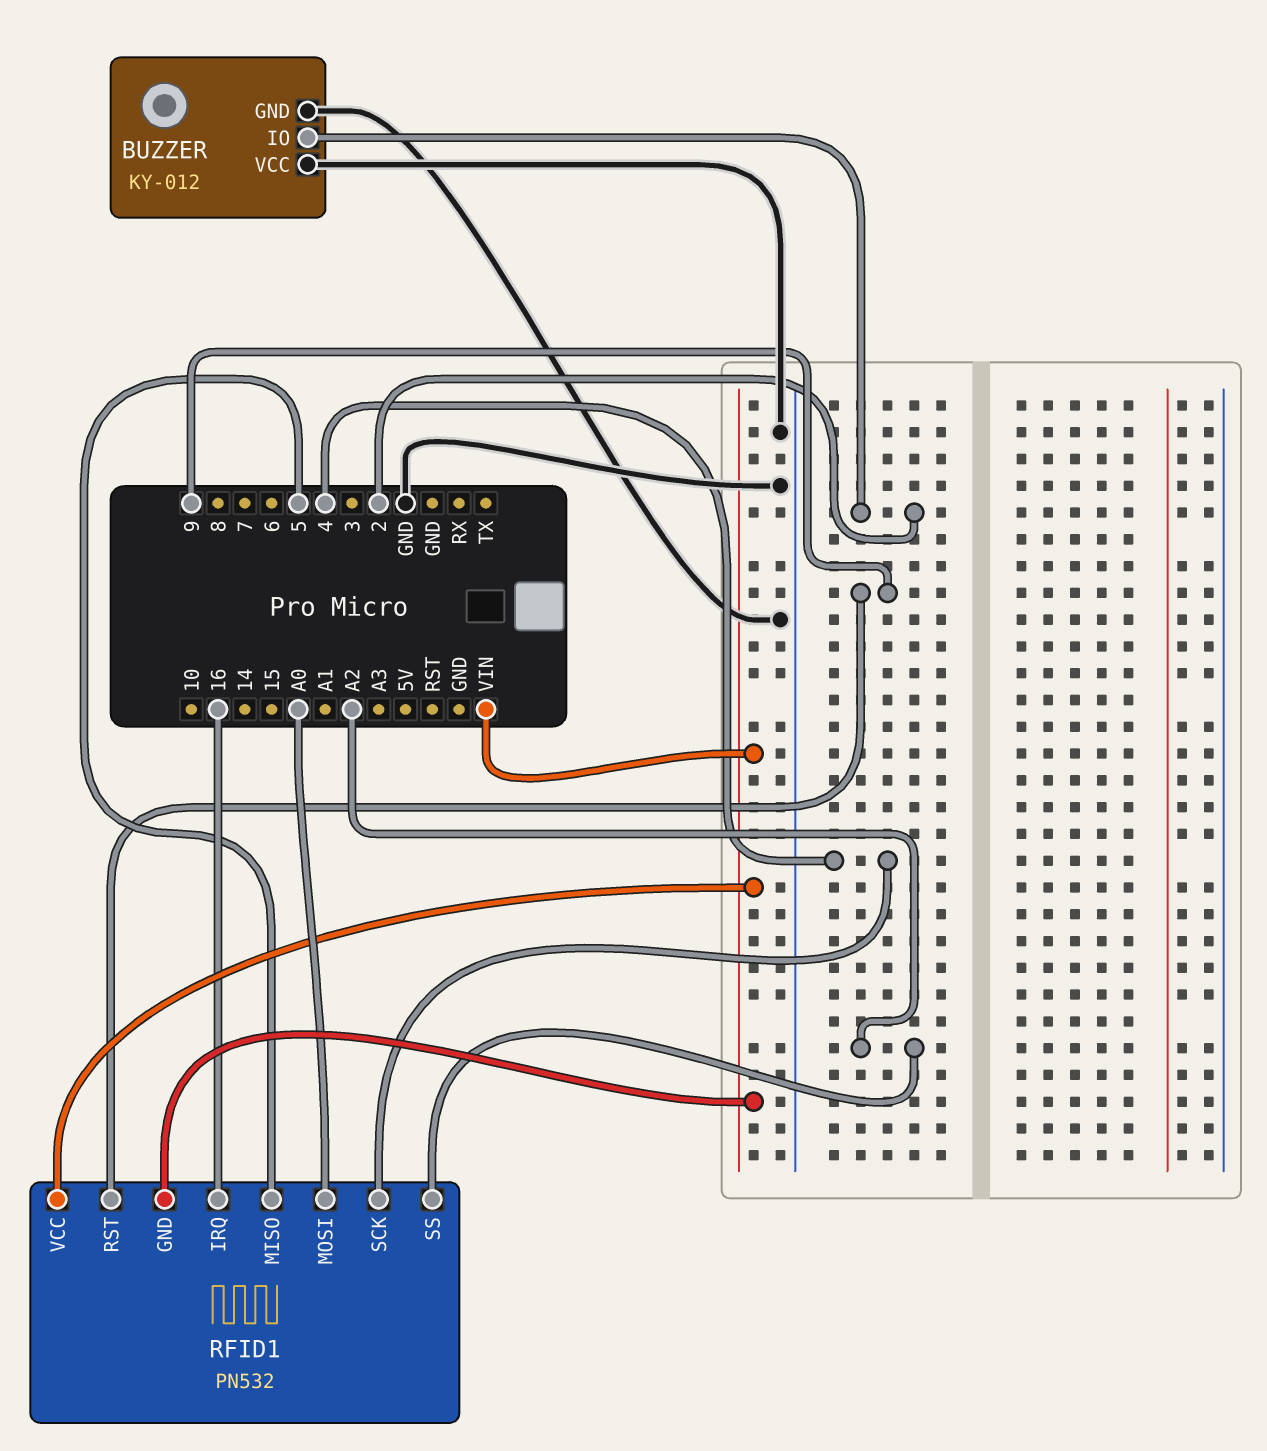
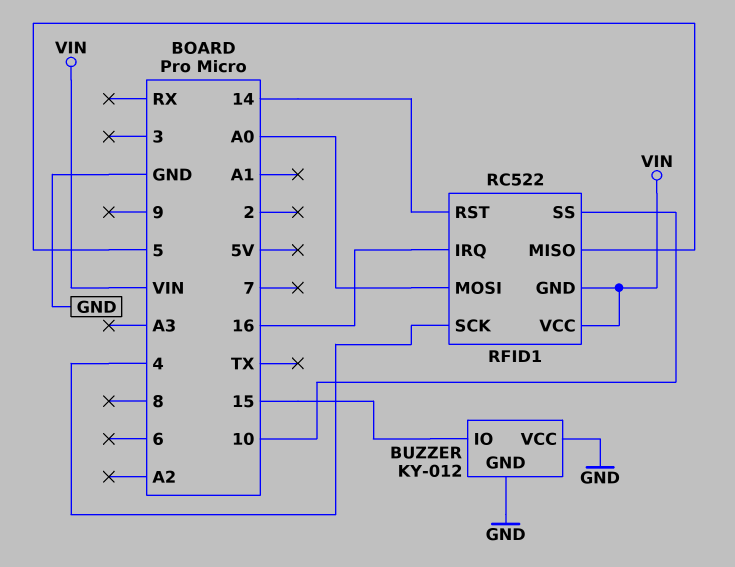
BUZZER pin IO: 2 -> 15
RFID1: PN532 -> RC522
RFID1 pin RST: 9 -> 14
RFID1 pin SS: A2 -> 10

